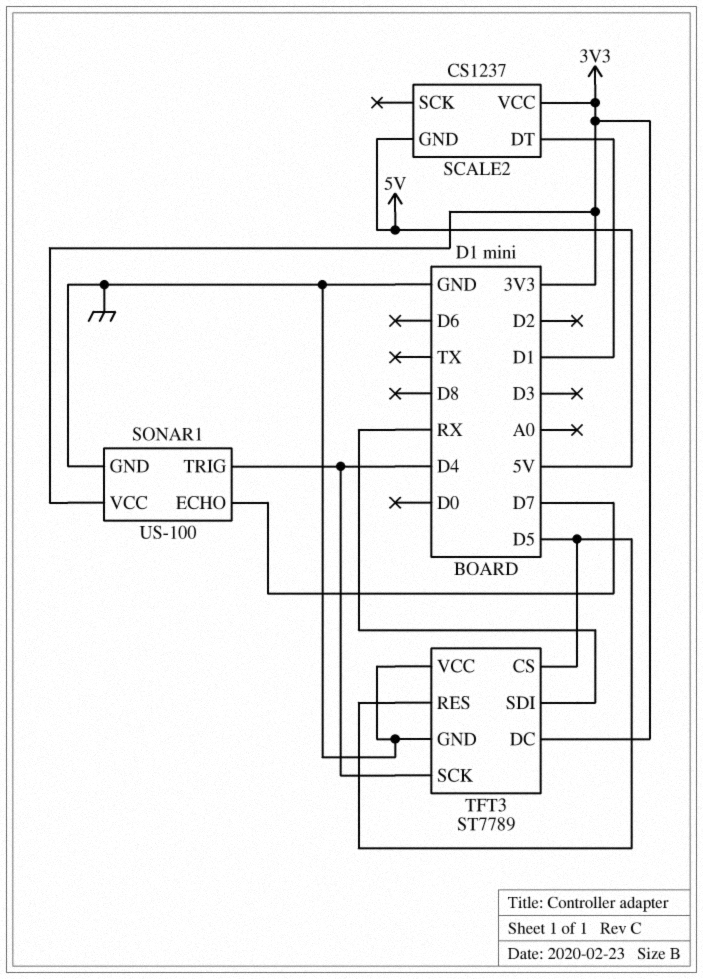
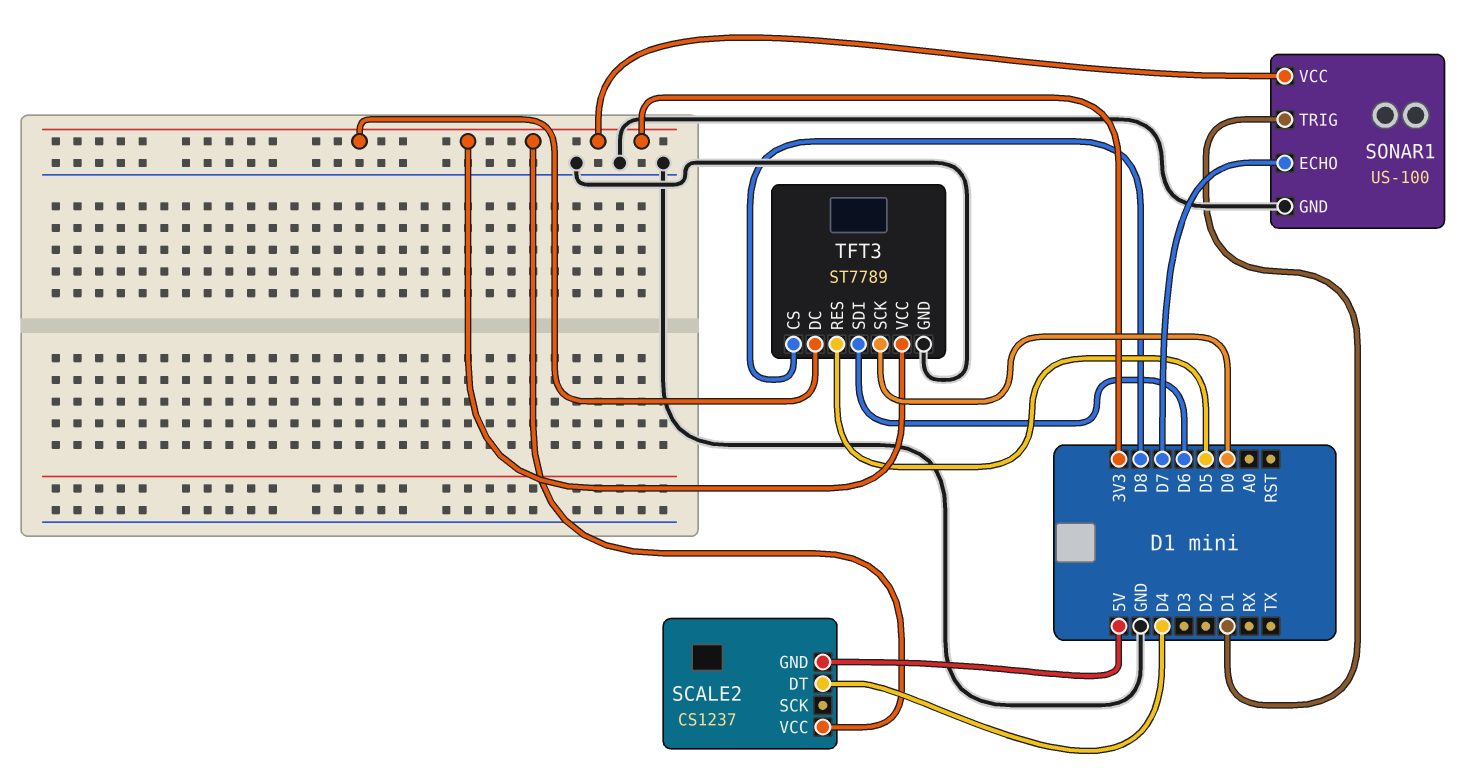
SCALE2 pin DT: D1 -> D4
SONAR1 pin TRIG: D4 -> D1
TFT3 pin CS: D5 -> D8
TFT3 pin SCK: D4 -> D0
TFT3 pin SDI: RX -> D6
TFT3 pin VCC: GND -> 3V3

